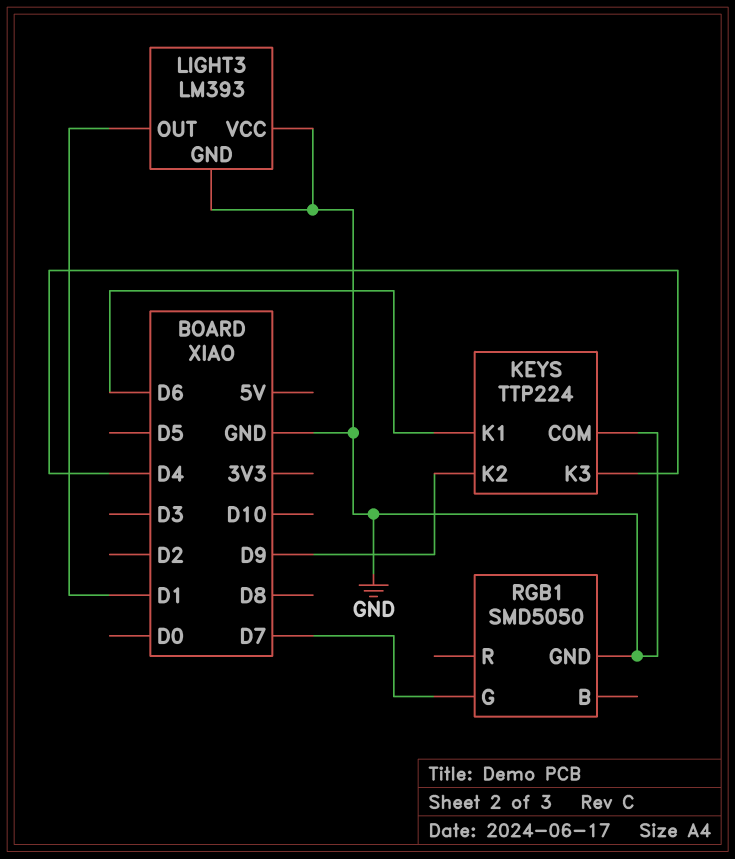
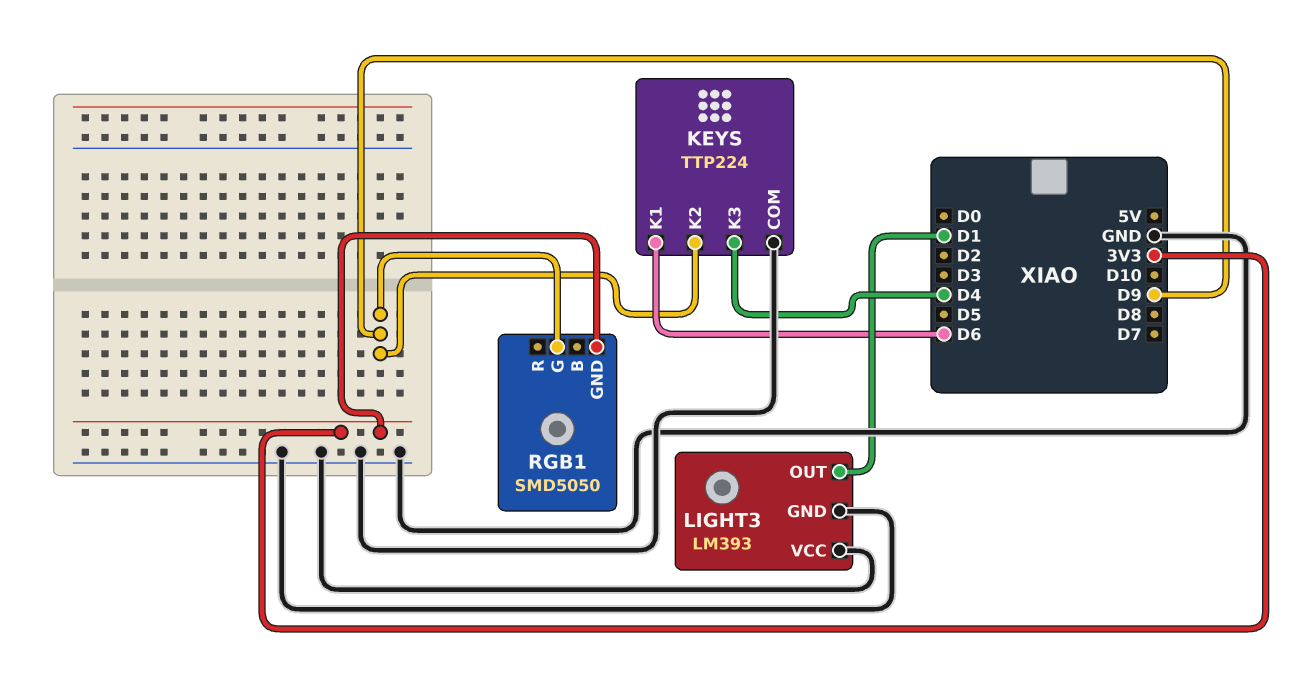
RGB1 pin G: D7 -> D9
RGB1 pin GND: GND -> 3V3

